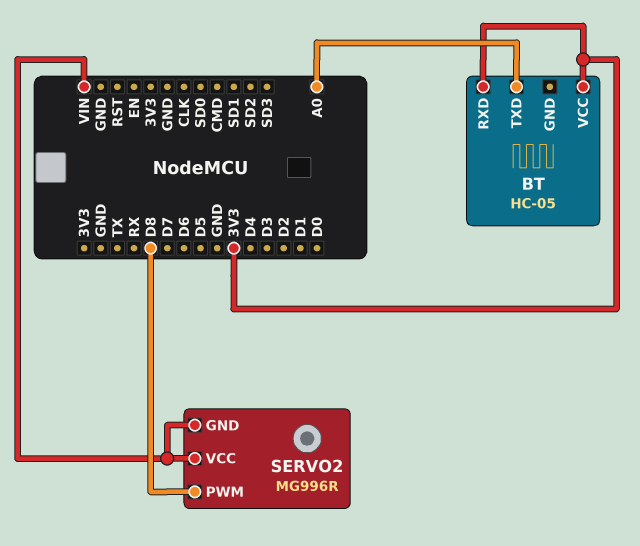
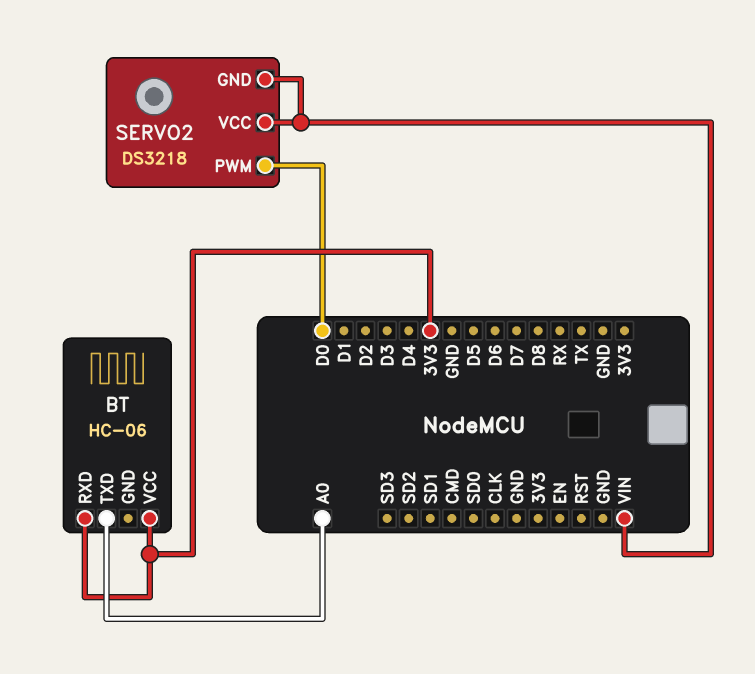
BT: HC-05 -> HC-06
SERVO2: MG996R -> DS3218
SERVO2 pin PWM: D8 -> D0

